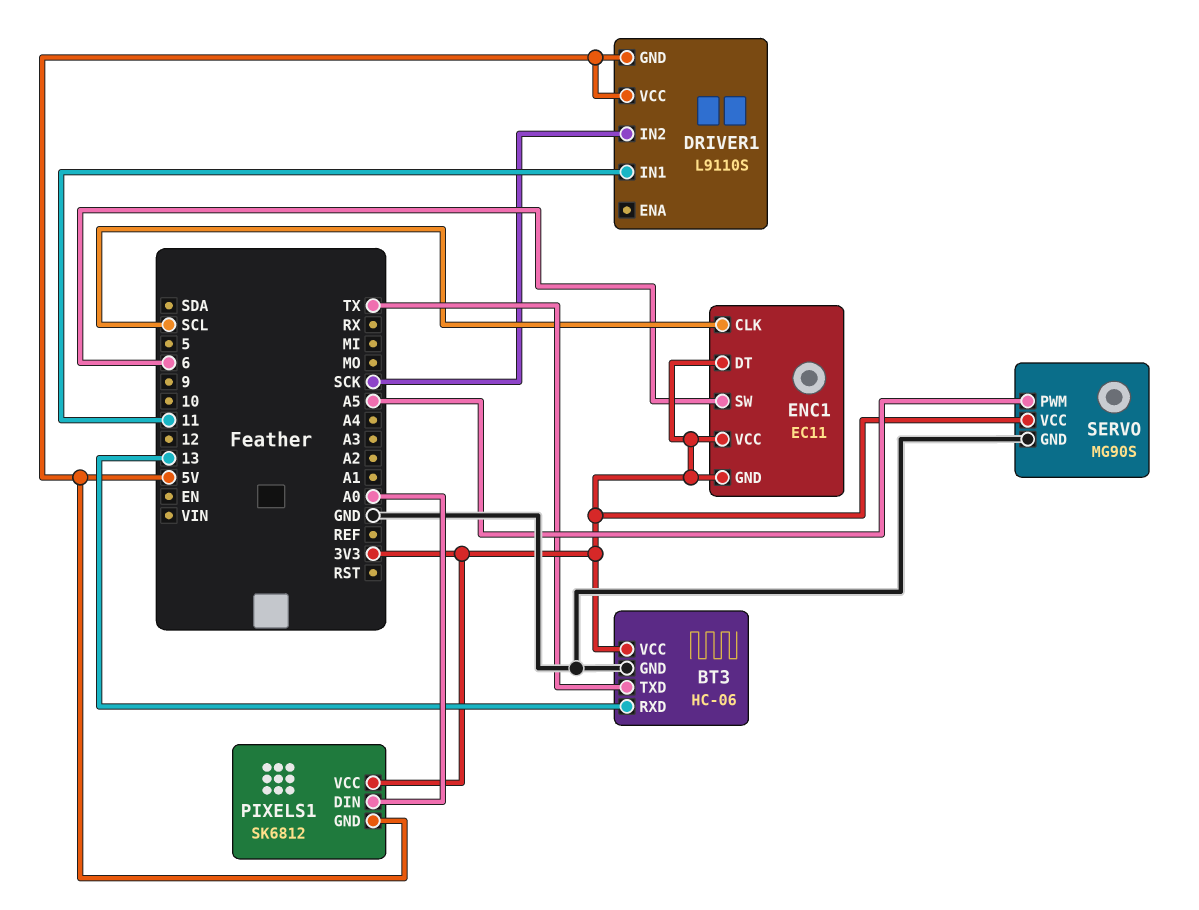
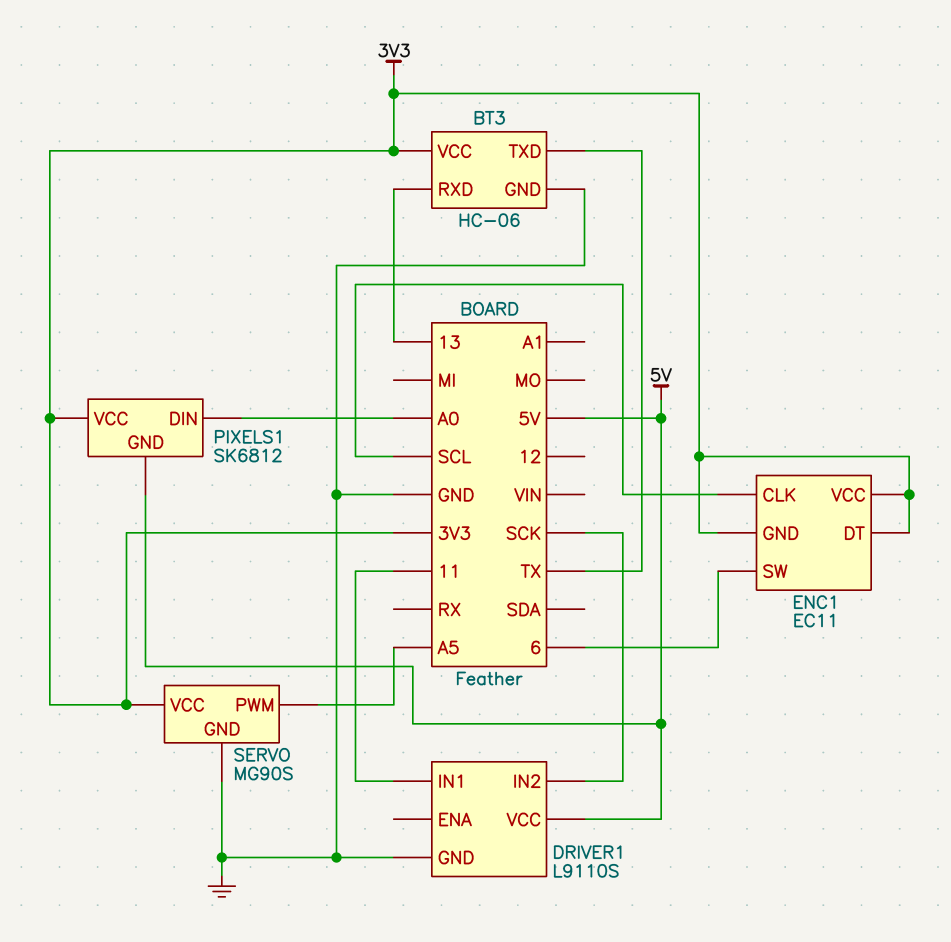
DRIVER1 pin GND: 5V -> GND

